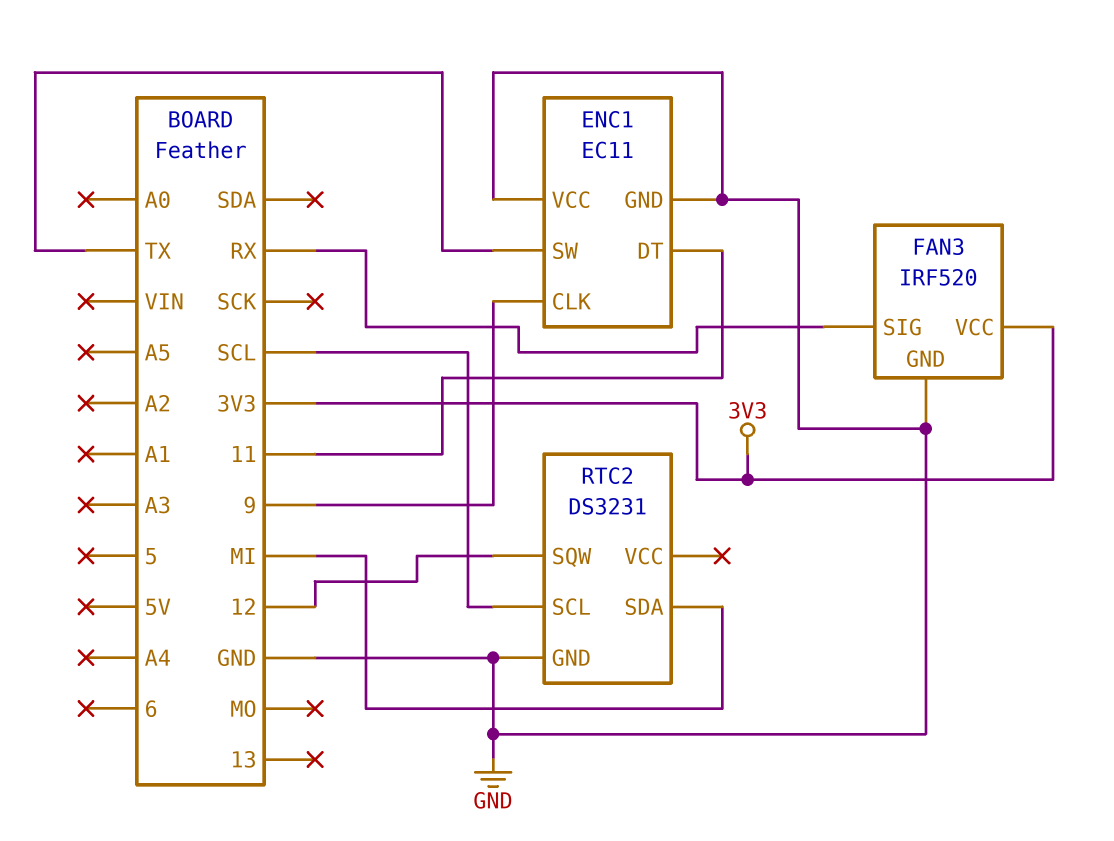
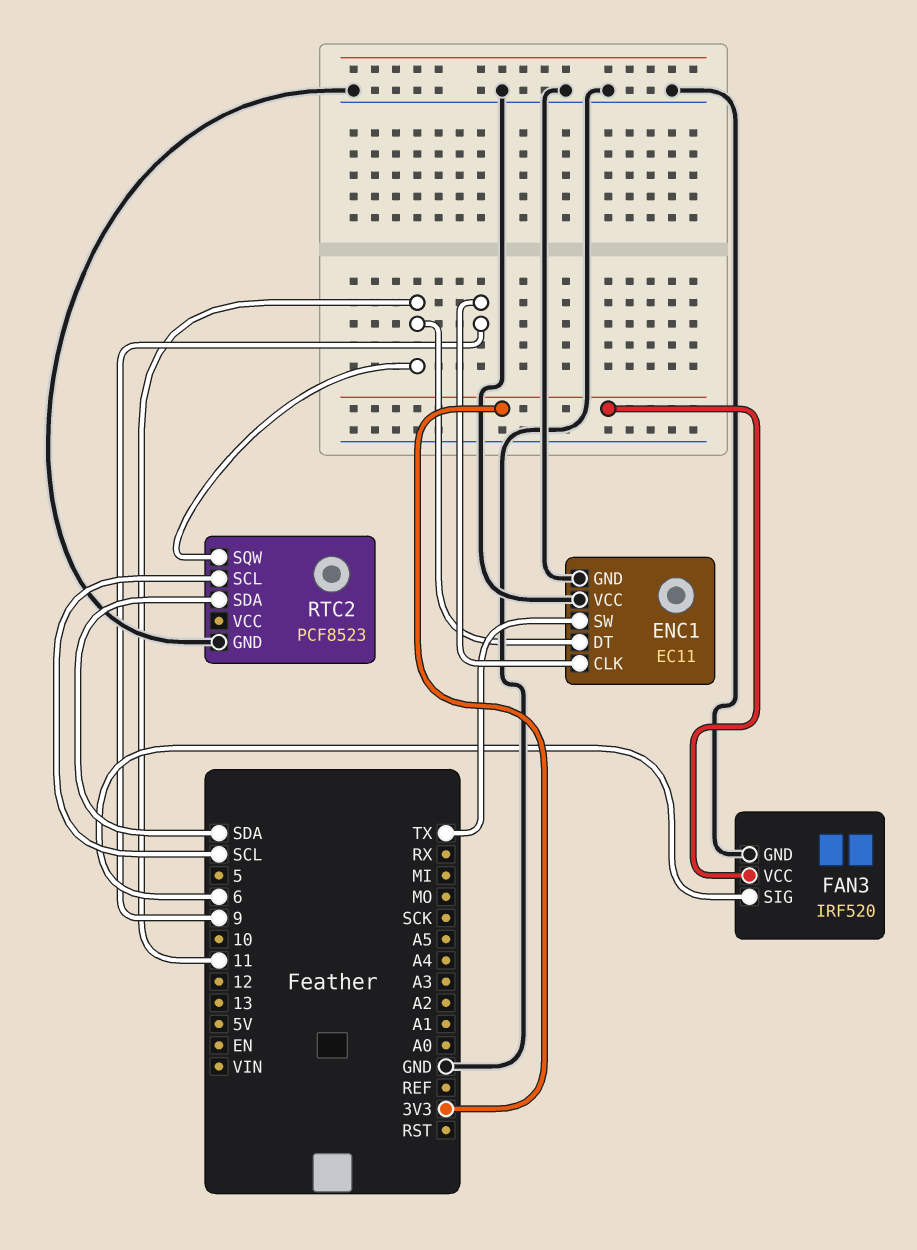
FAN3 pin SIG: RX -> 6
RTC2: DS3231 -> PCF8523
RTC2 pin SDA: MI -> SDA
RTC2 pin SQW: 12 -> 11

